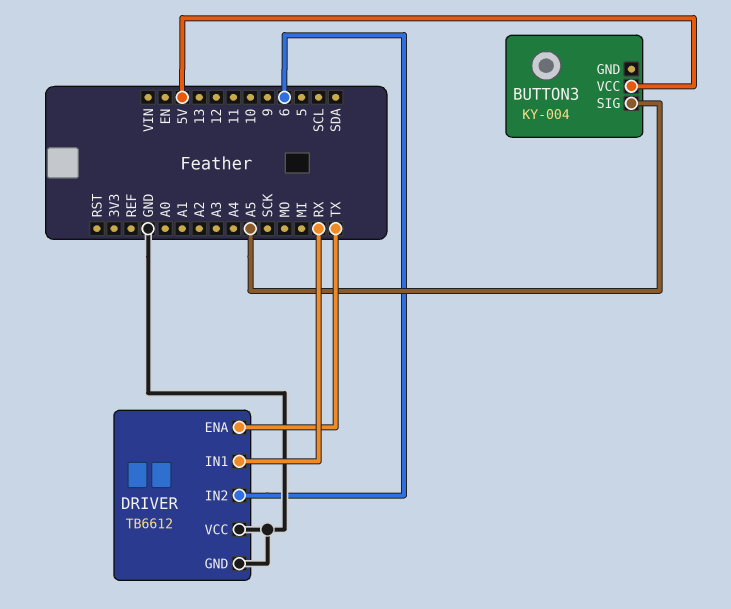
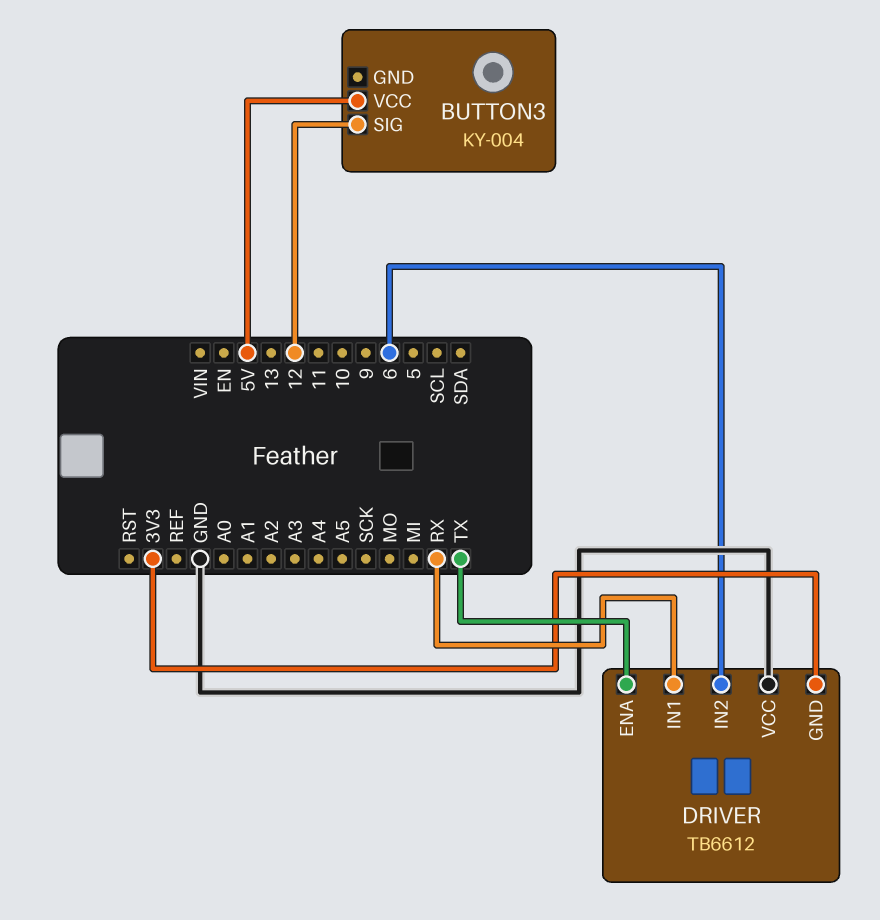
BUTTON3 pin SIG: A5 -> 12
DRIVER pin GND: GND -> 3V3

